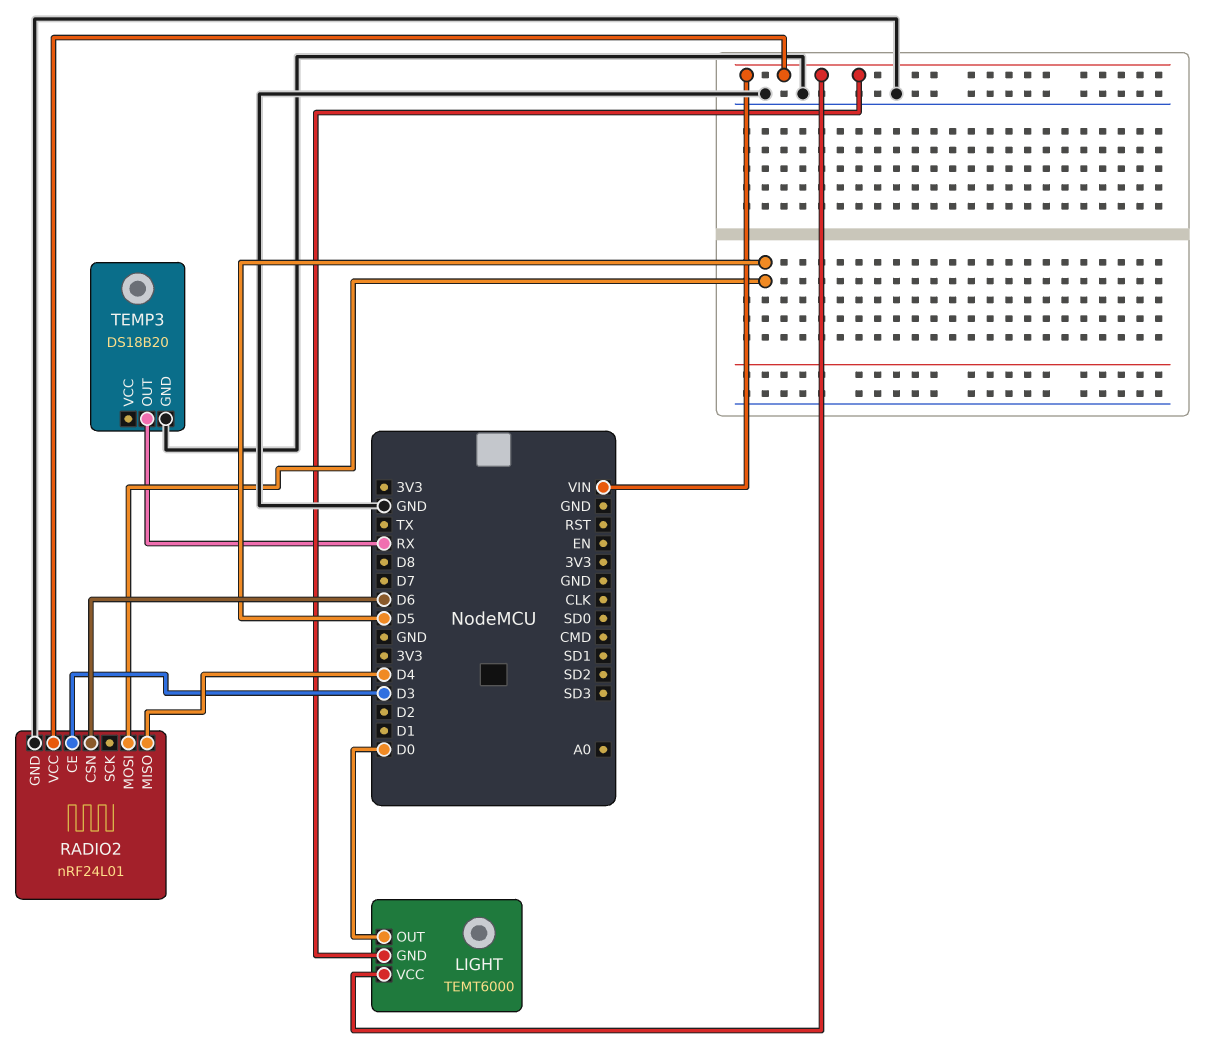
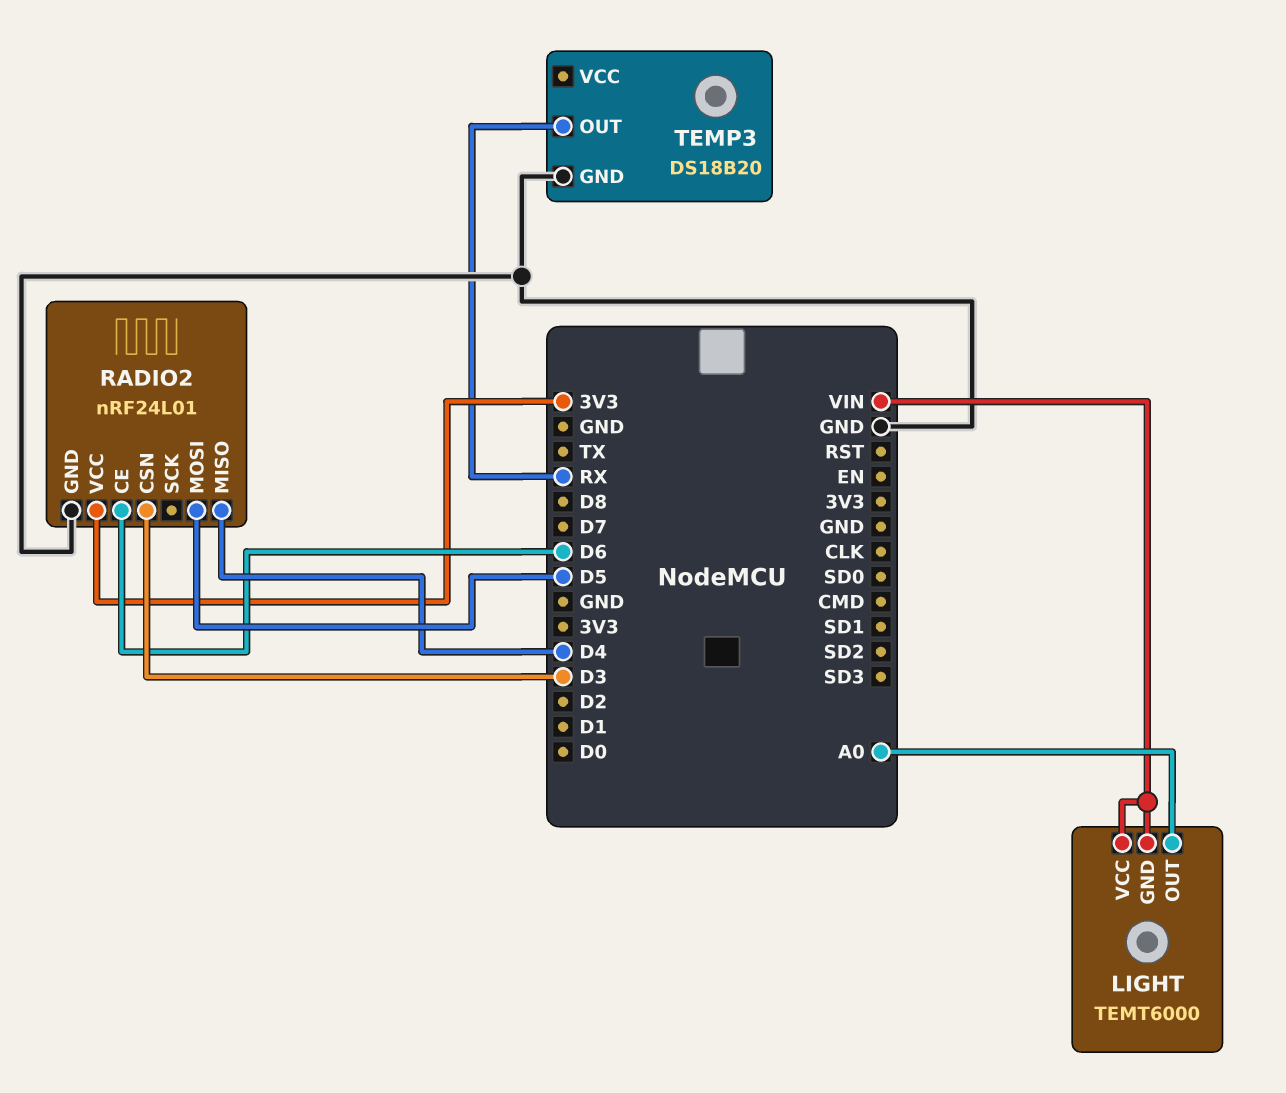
LIGHT pin OUT: D0 -> A0
RADIO2 pin CE: D3 -> D6
RADIO2 pin CSN: D6 -> D3
RADIO2 pin VCC: VIN -> 3V3

